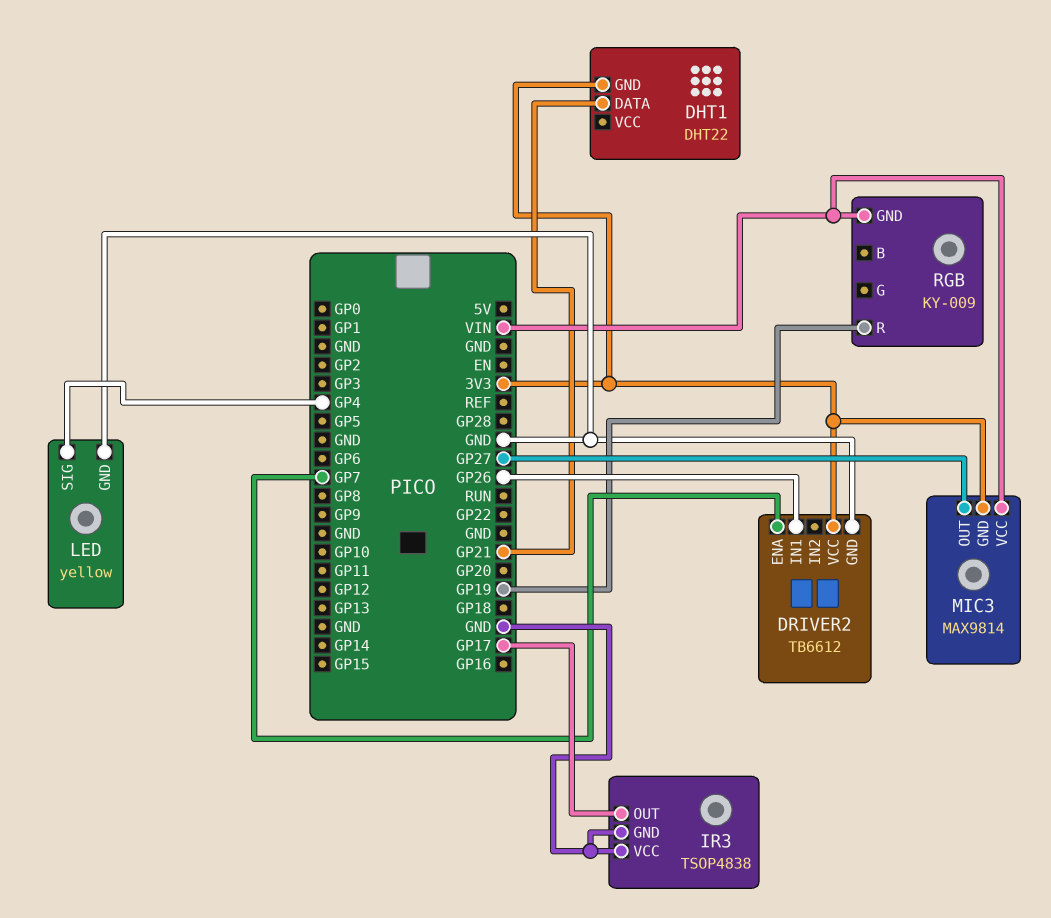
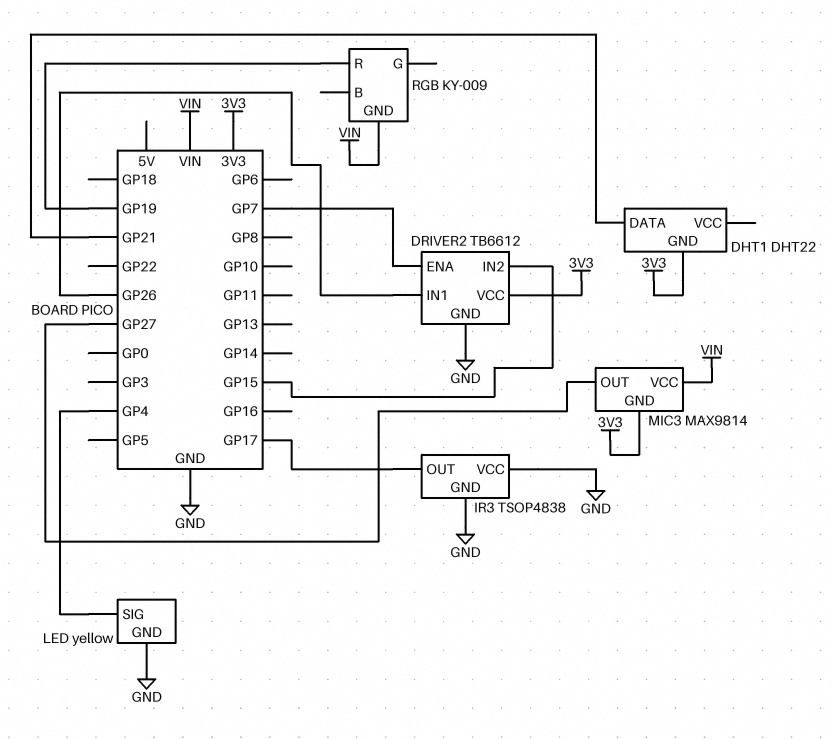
DRIVER2 pin IN2: none -> GP15

